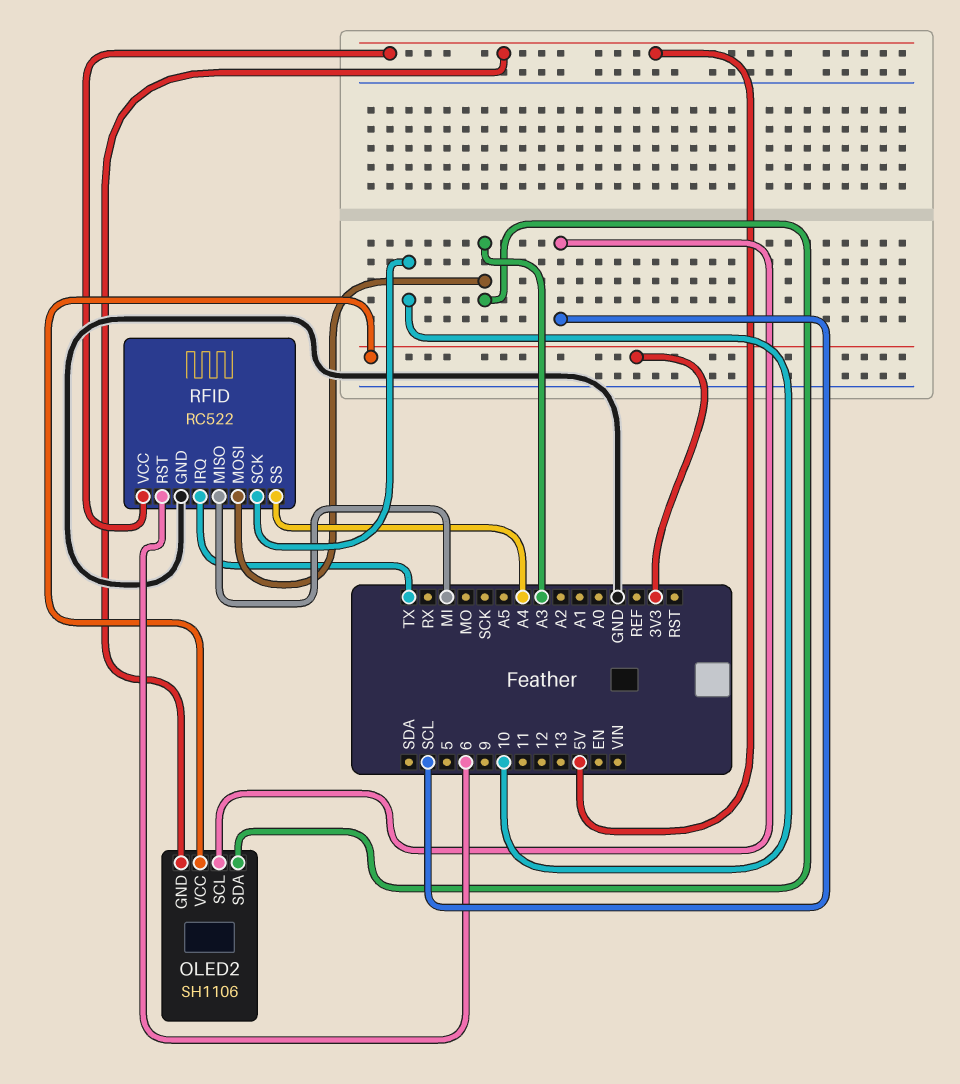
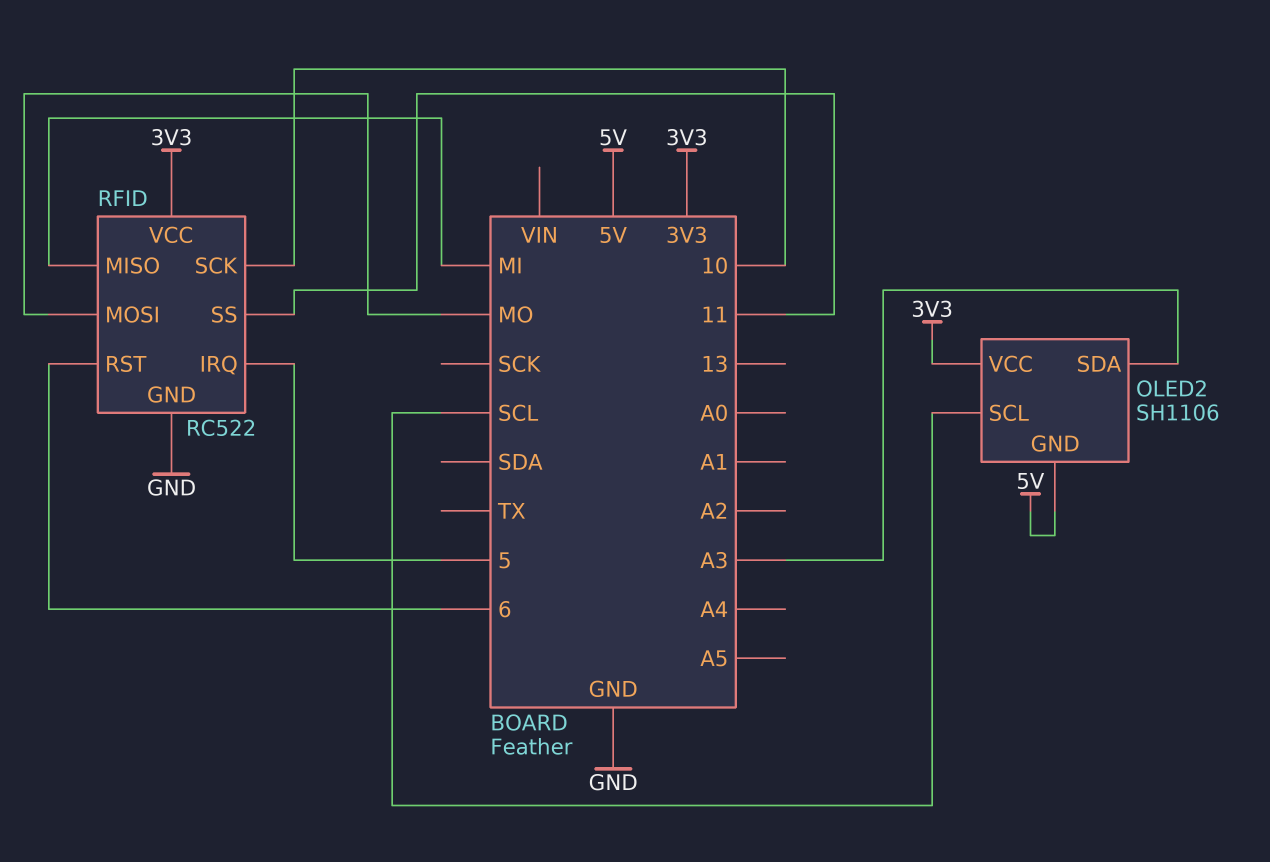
RFID pin IRQ: TX -> 5
RFID pin MOSI: A3 -> MO
RFID pin SS: A4 -> 11
RFID pin VCC: 5V -> 3V3

